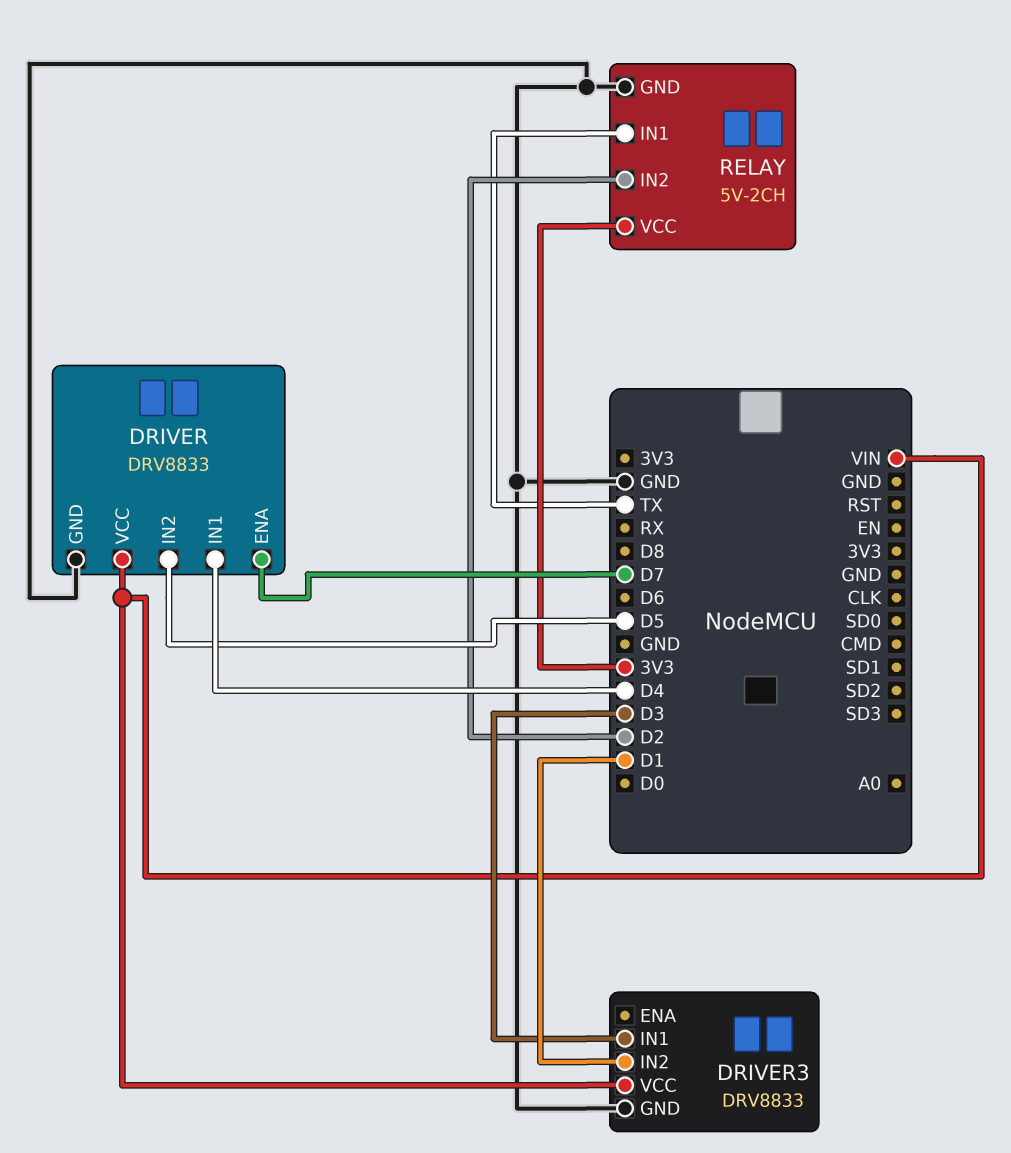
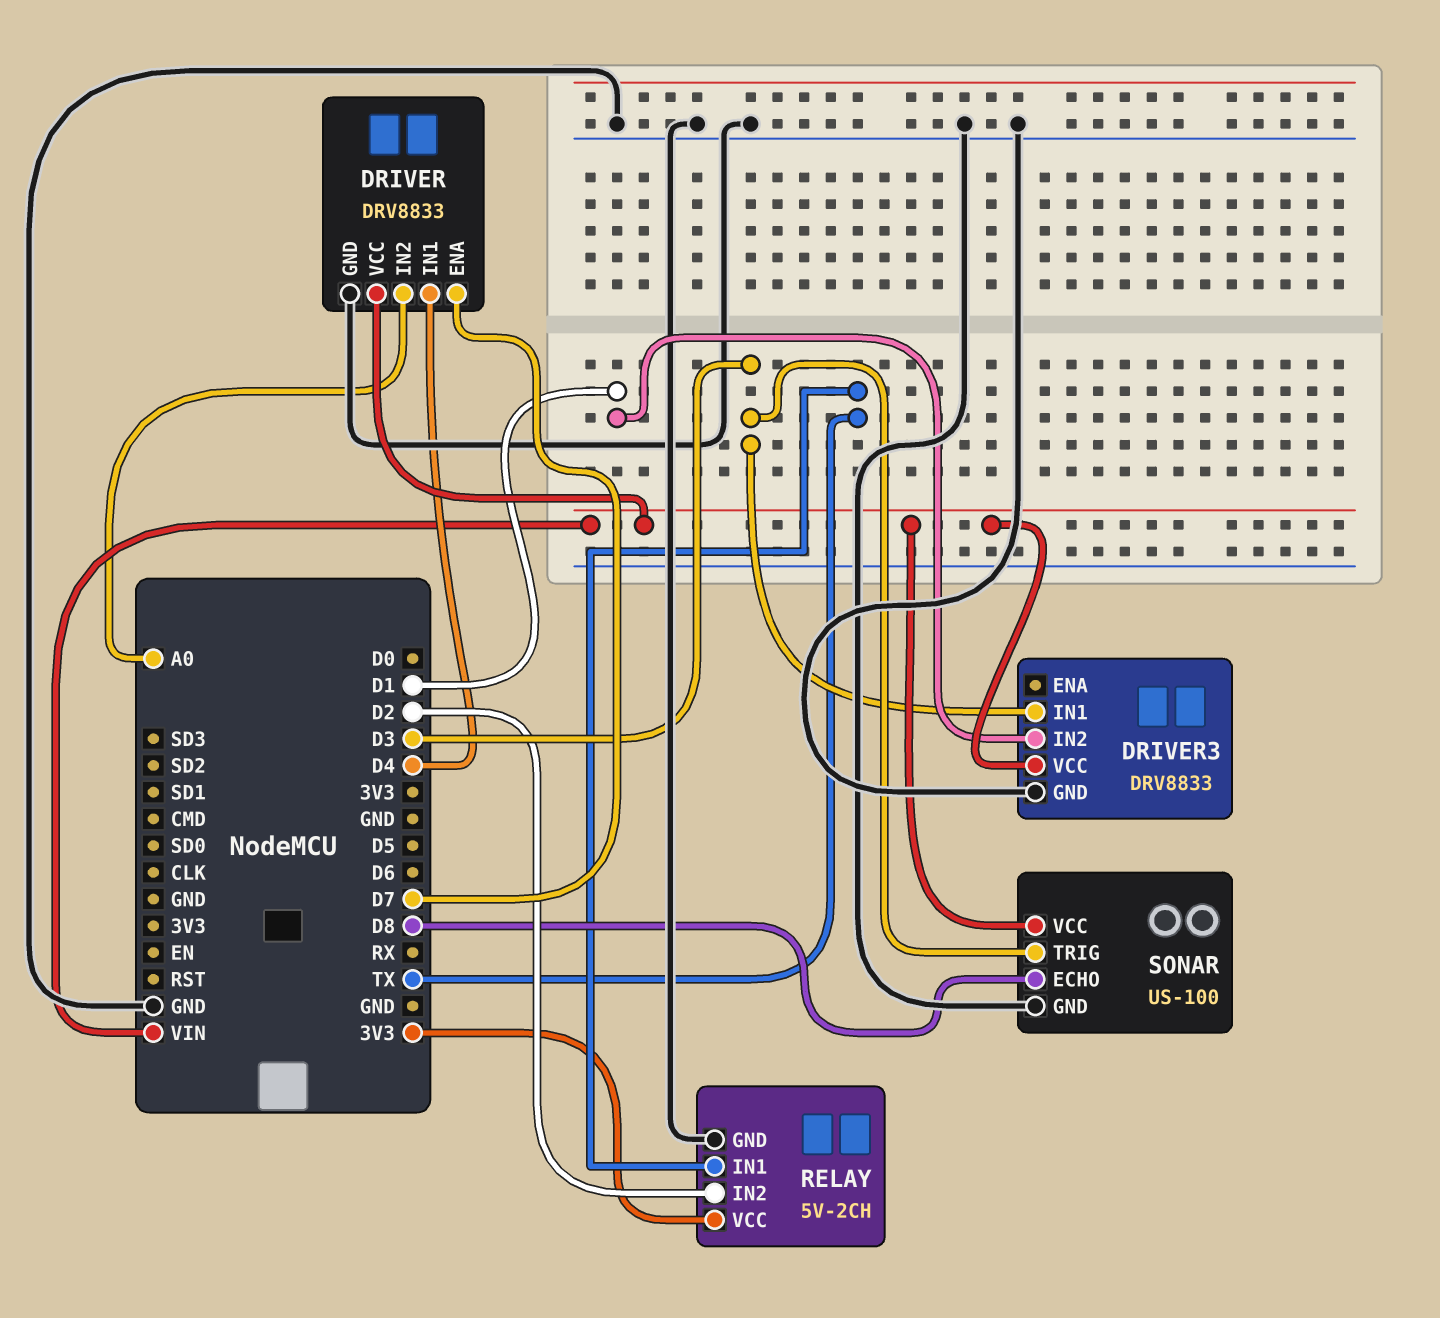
DRIVER pin IN2: D5 -> A0
SONAR: none -> US-100
SONAR pin ECHO: none -> D8
SONAR pin GND: none -> GND
SONAR pin TRIG: none -> D3
SONAR pin VCC: none -> VIN

